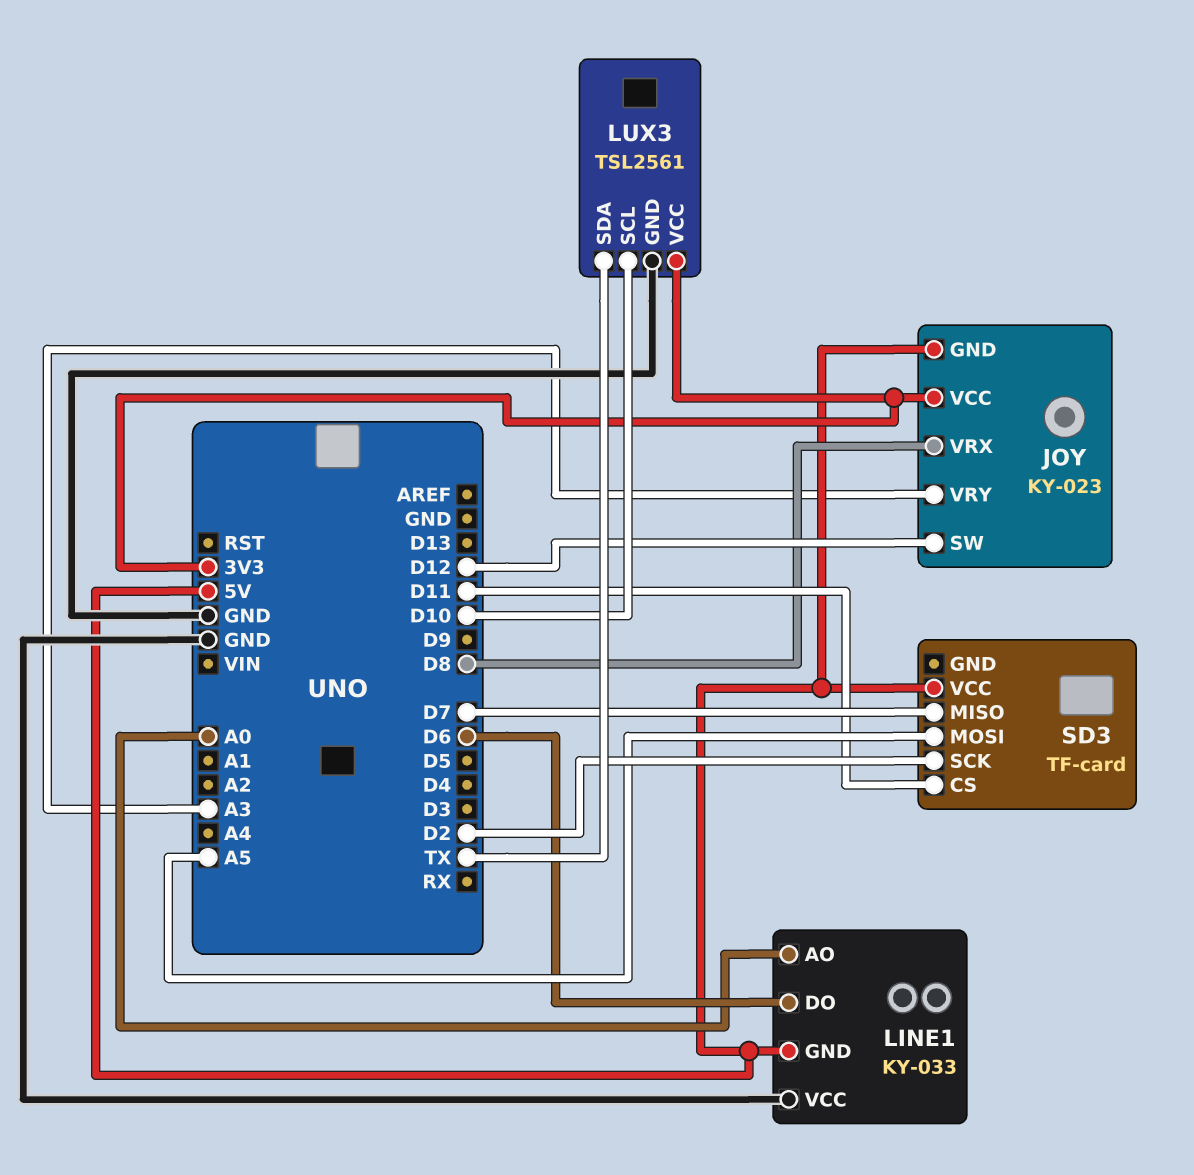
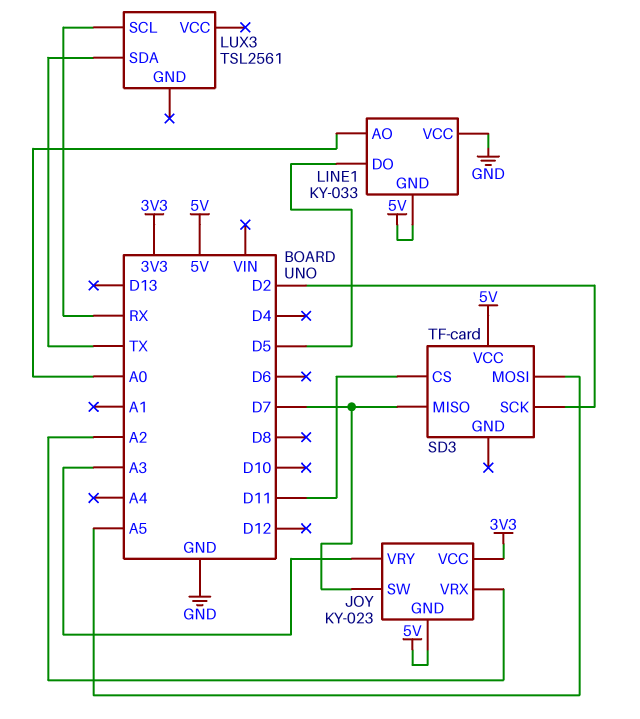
JOY pin SW: D12 -> D7
JOY pin VRX: D8 -> A2
LINE1 pin DO: D6 -> D5
LUX3 pin GND: GND -> none
LUX3 pin SCL: D10 -> RX
LUX3 pin VCC: 3V3 -> none

